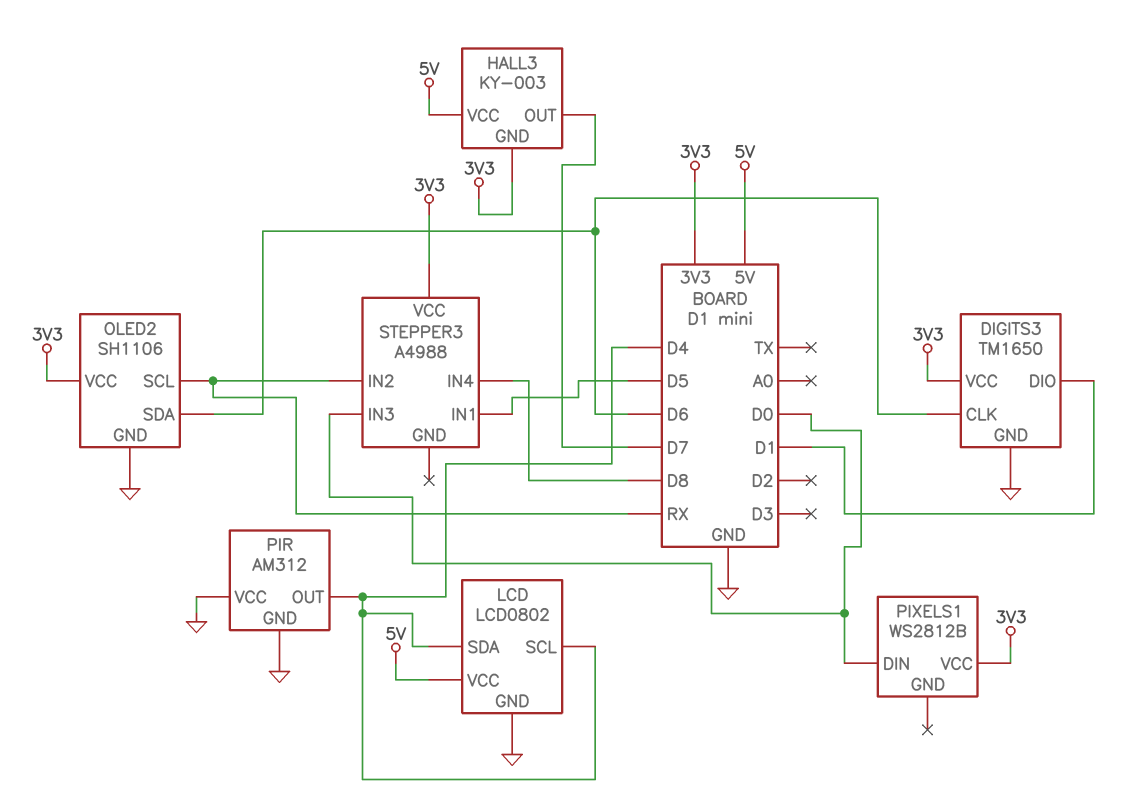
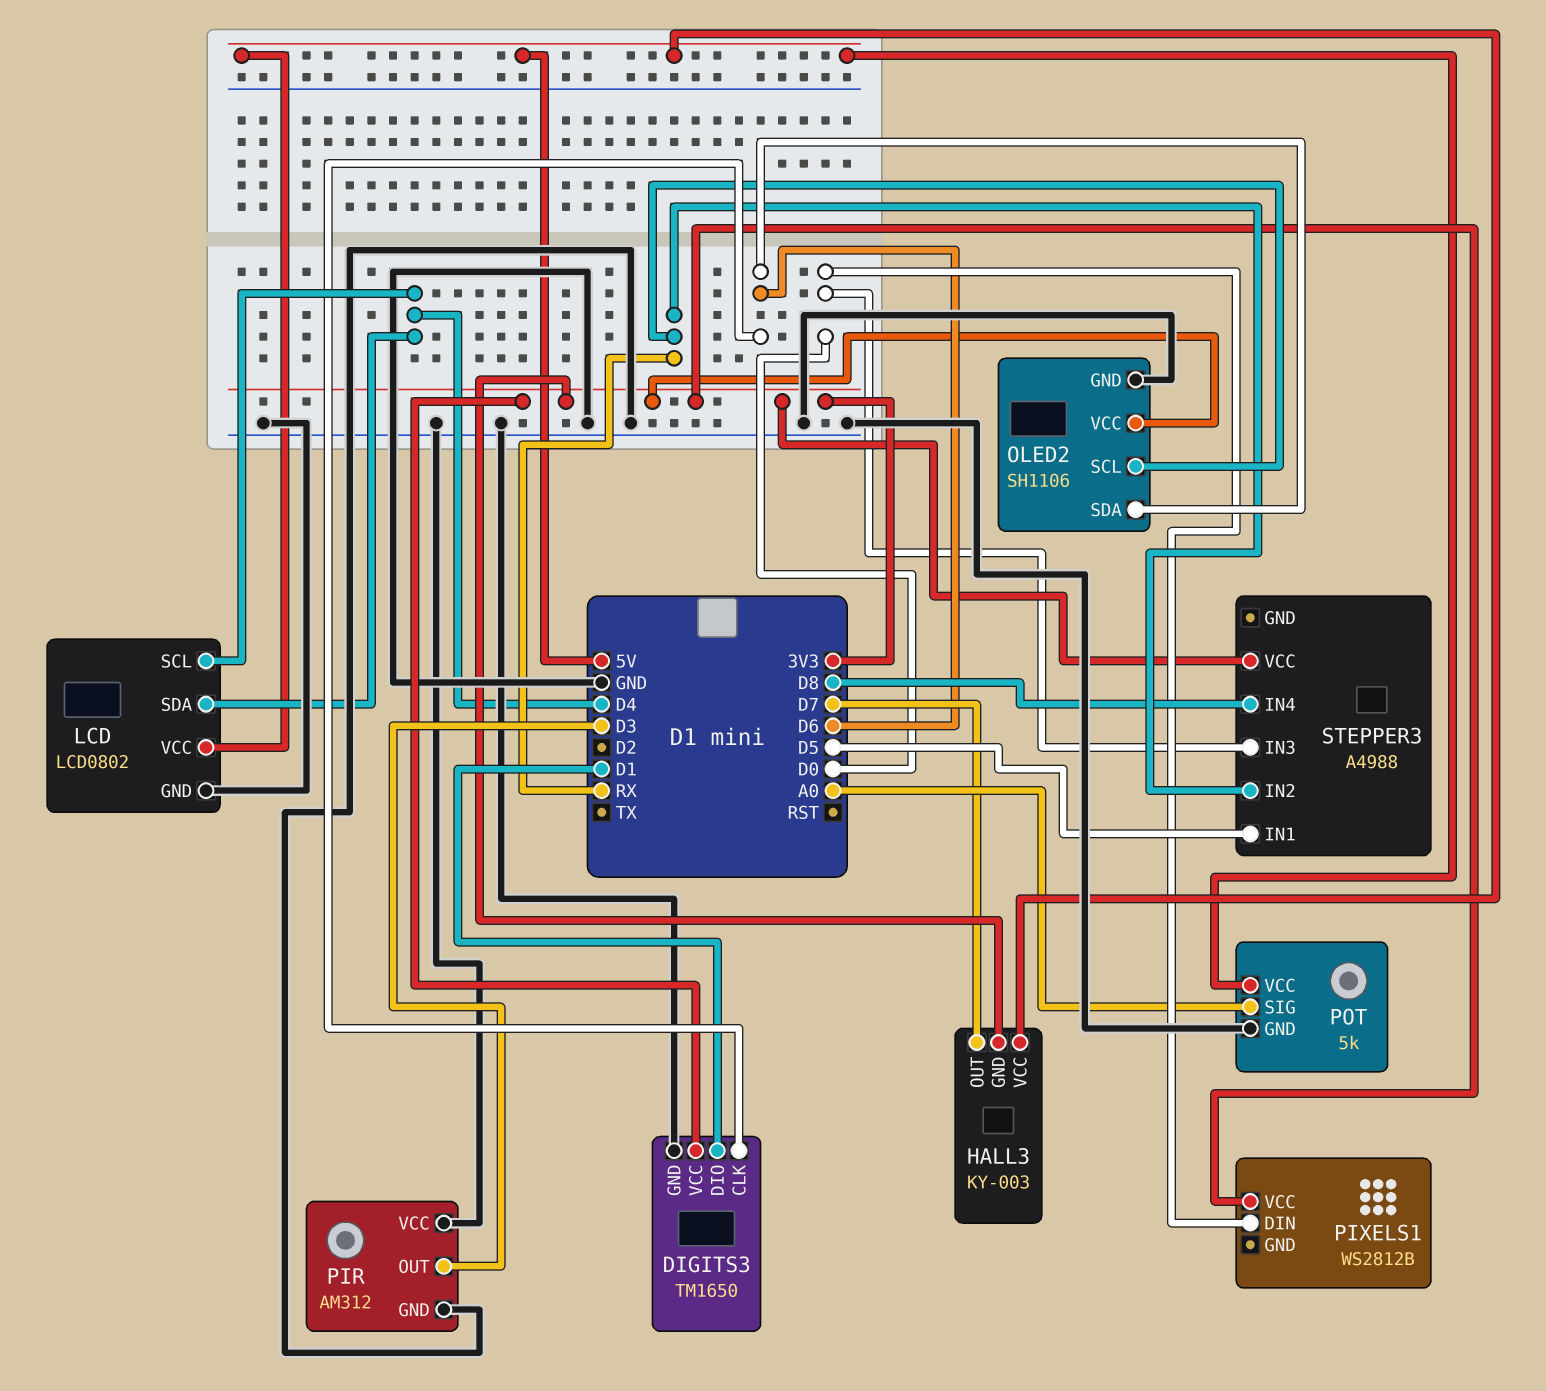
PIR pin OUT: D4 -> D3
POT: none -> 5k
POT pin GND: none -> GND
POT pin SIG: none -> A0
POT pin VCC: none -> 5V

